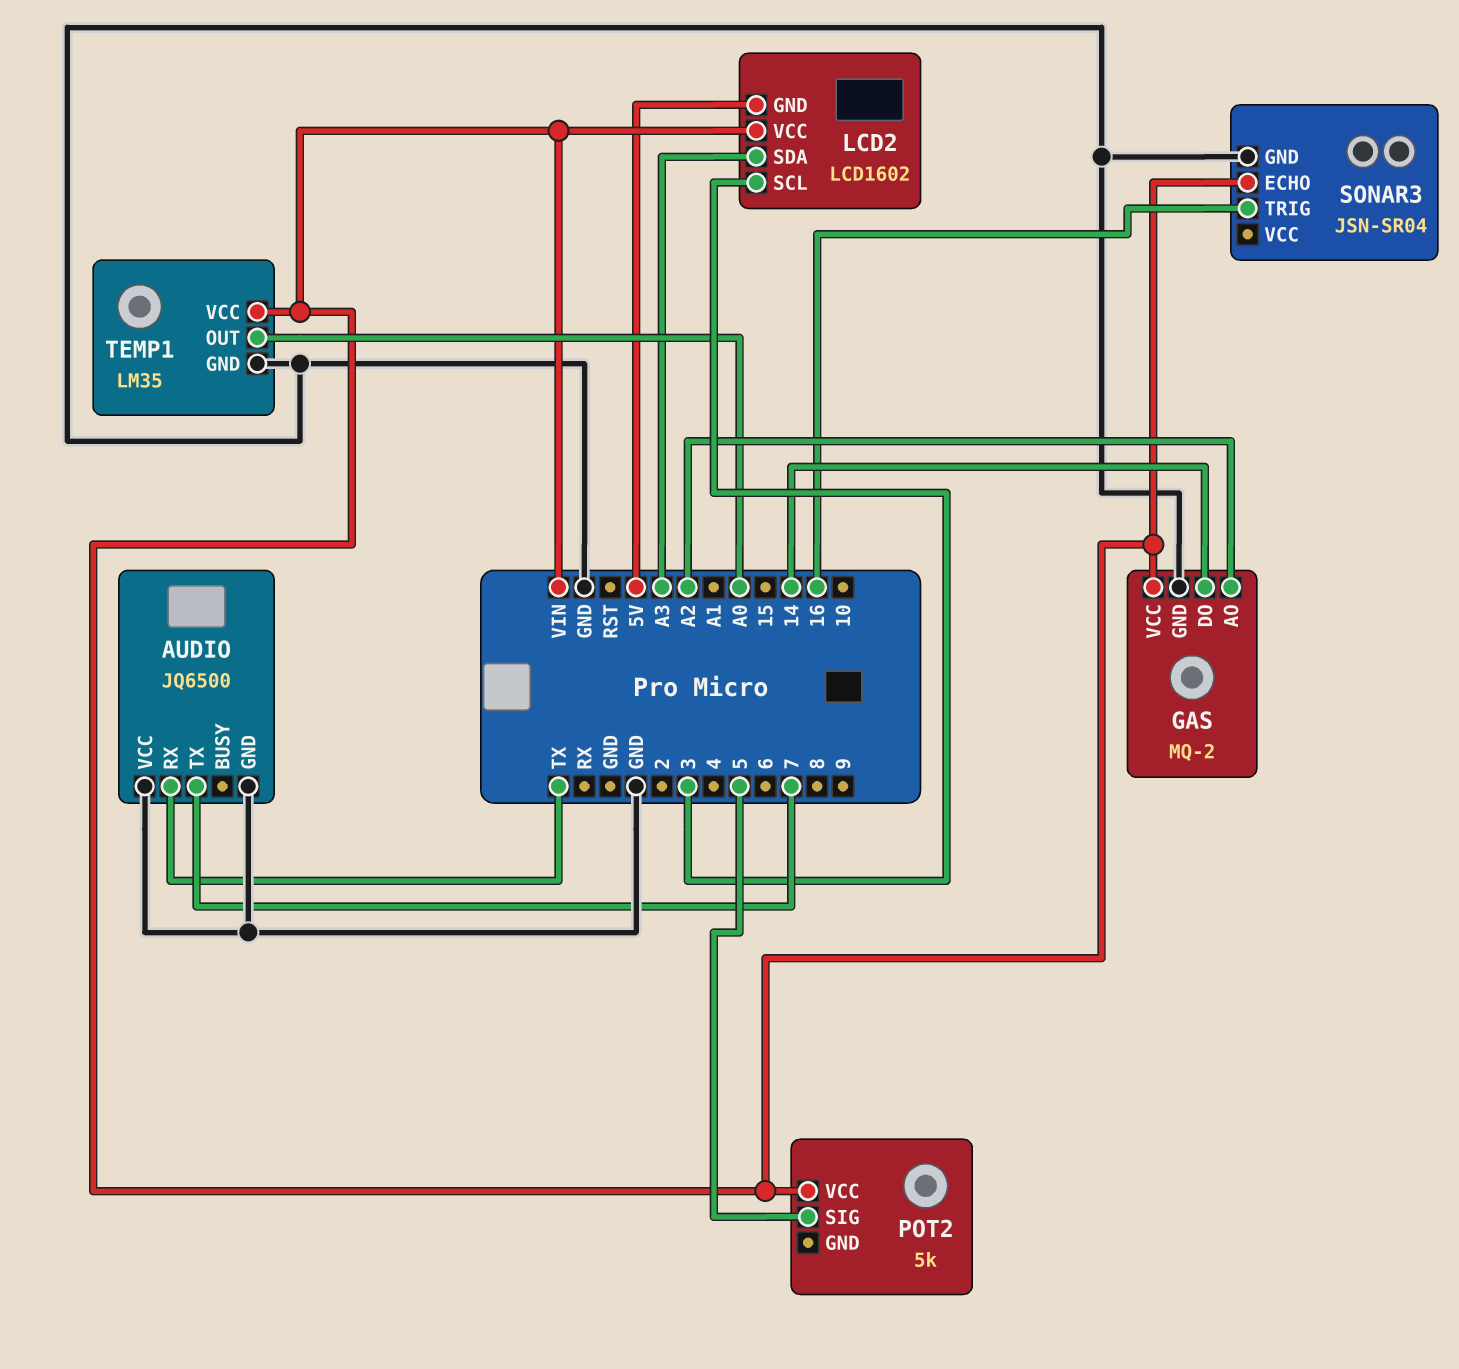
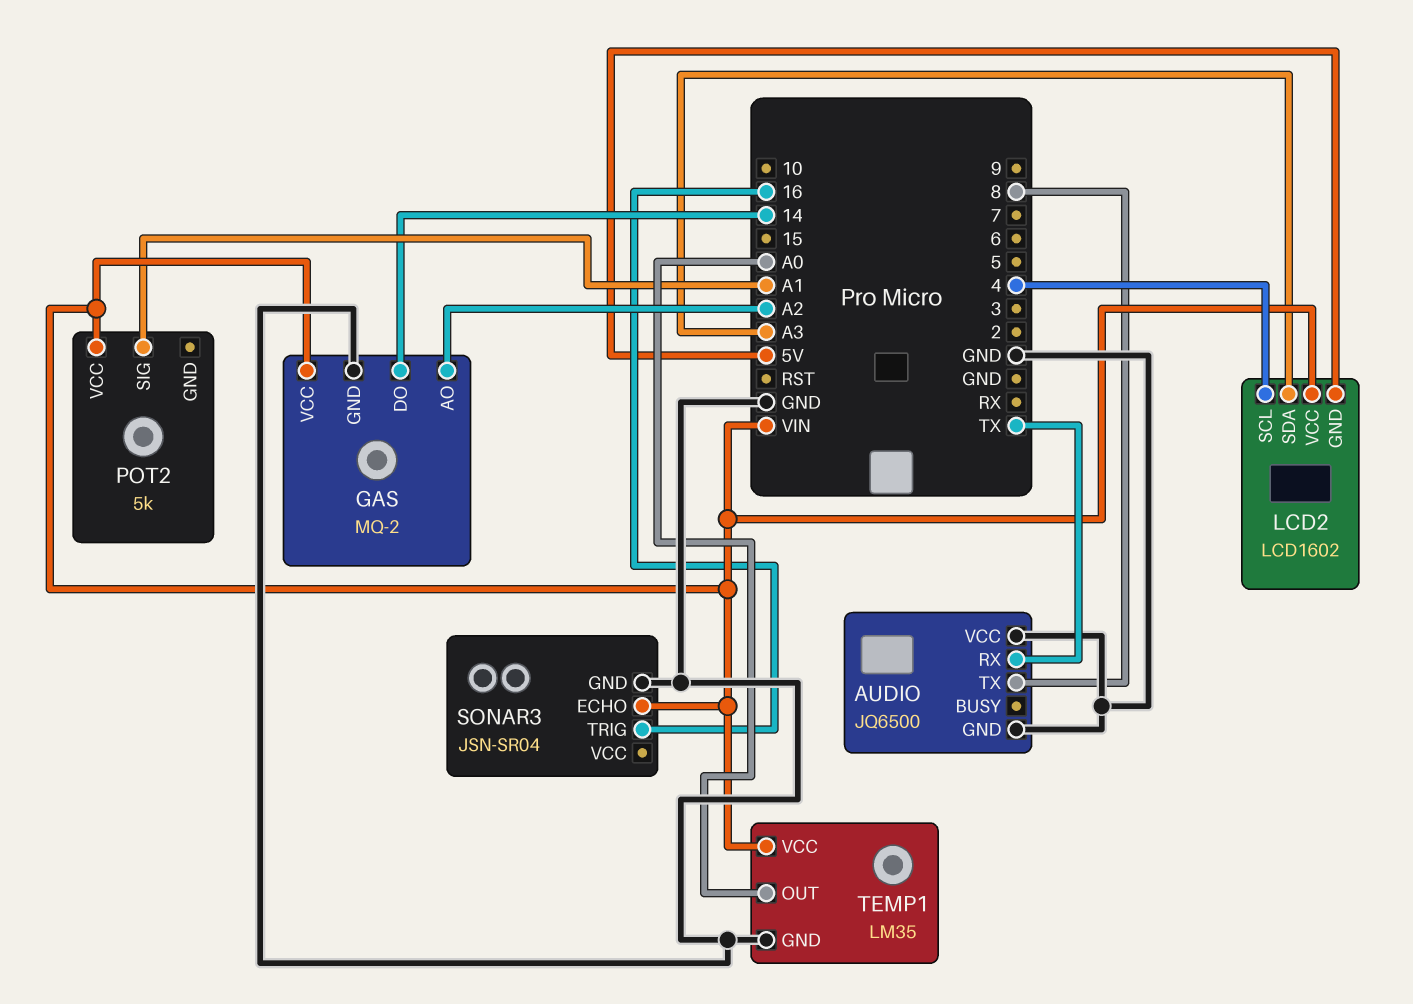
AUDIO pin TX: 7 -> 8
LCD2 pin SCL: 3 -> 4
POT2 pin SIG: 5 -> A1

